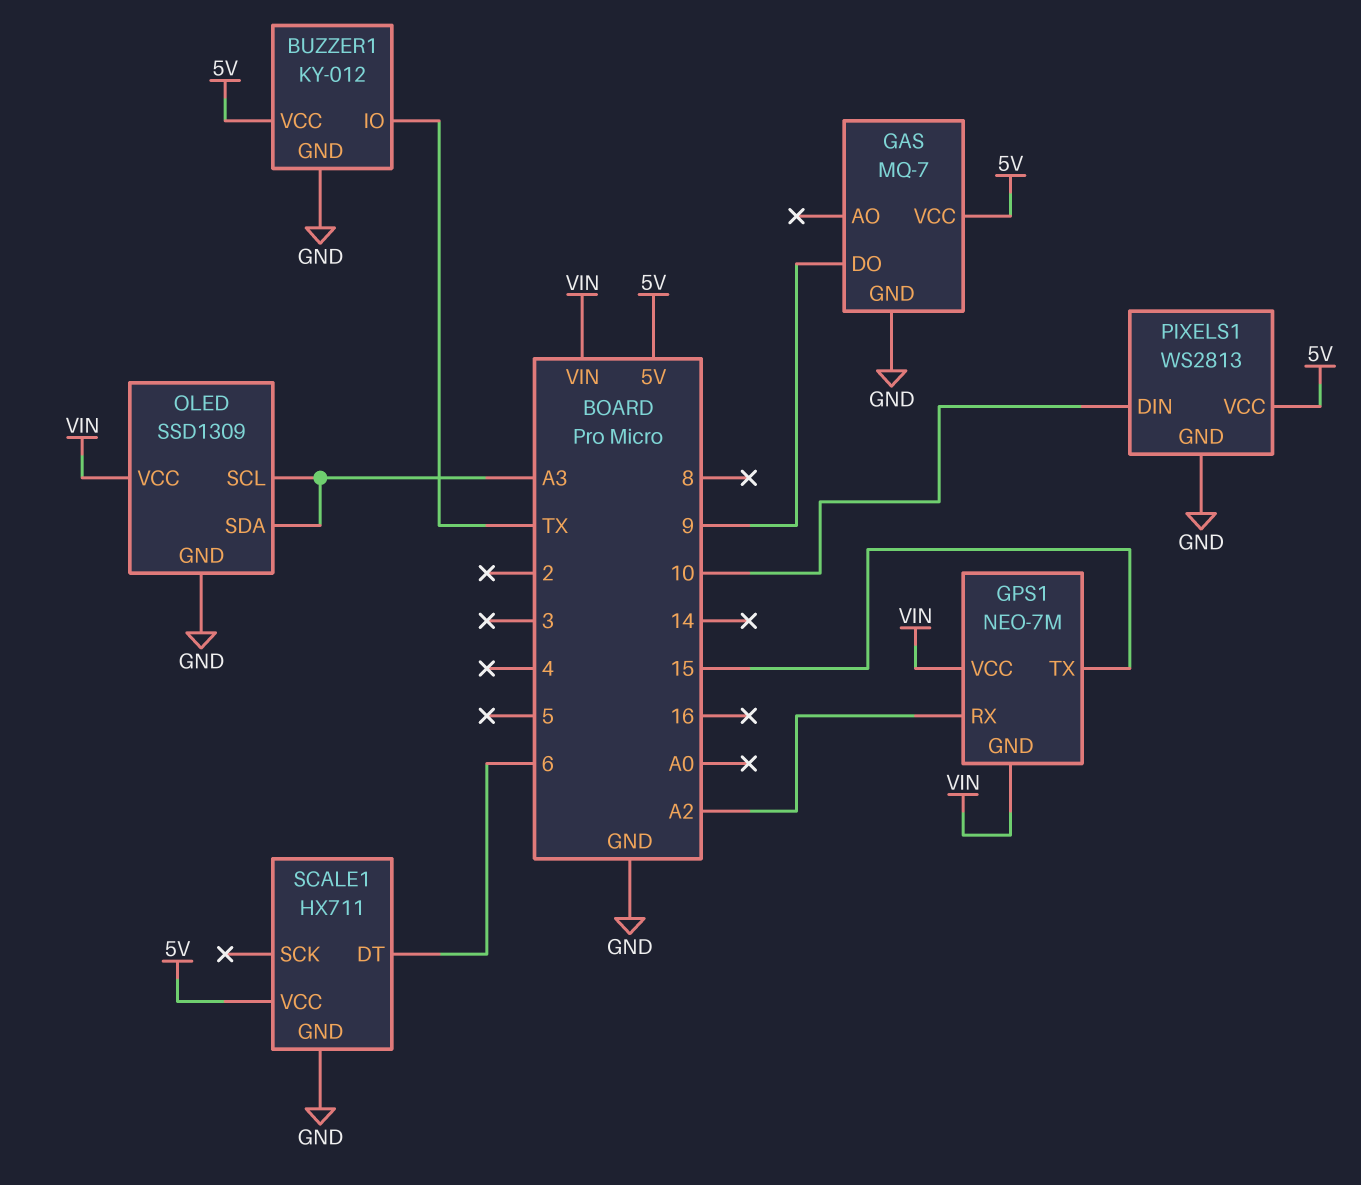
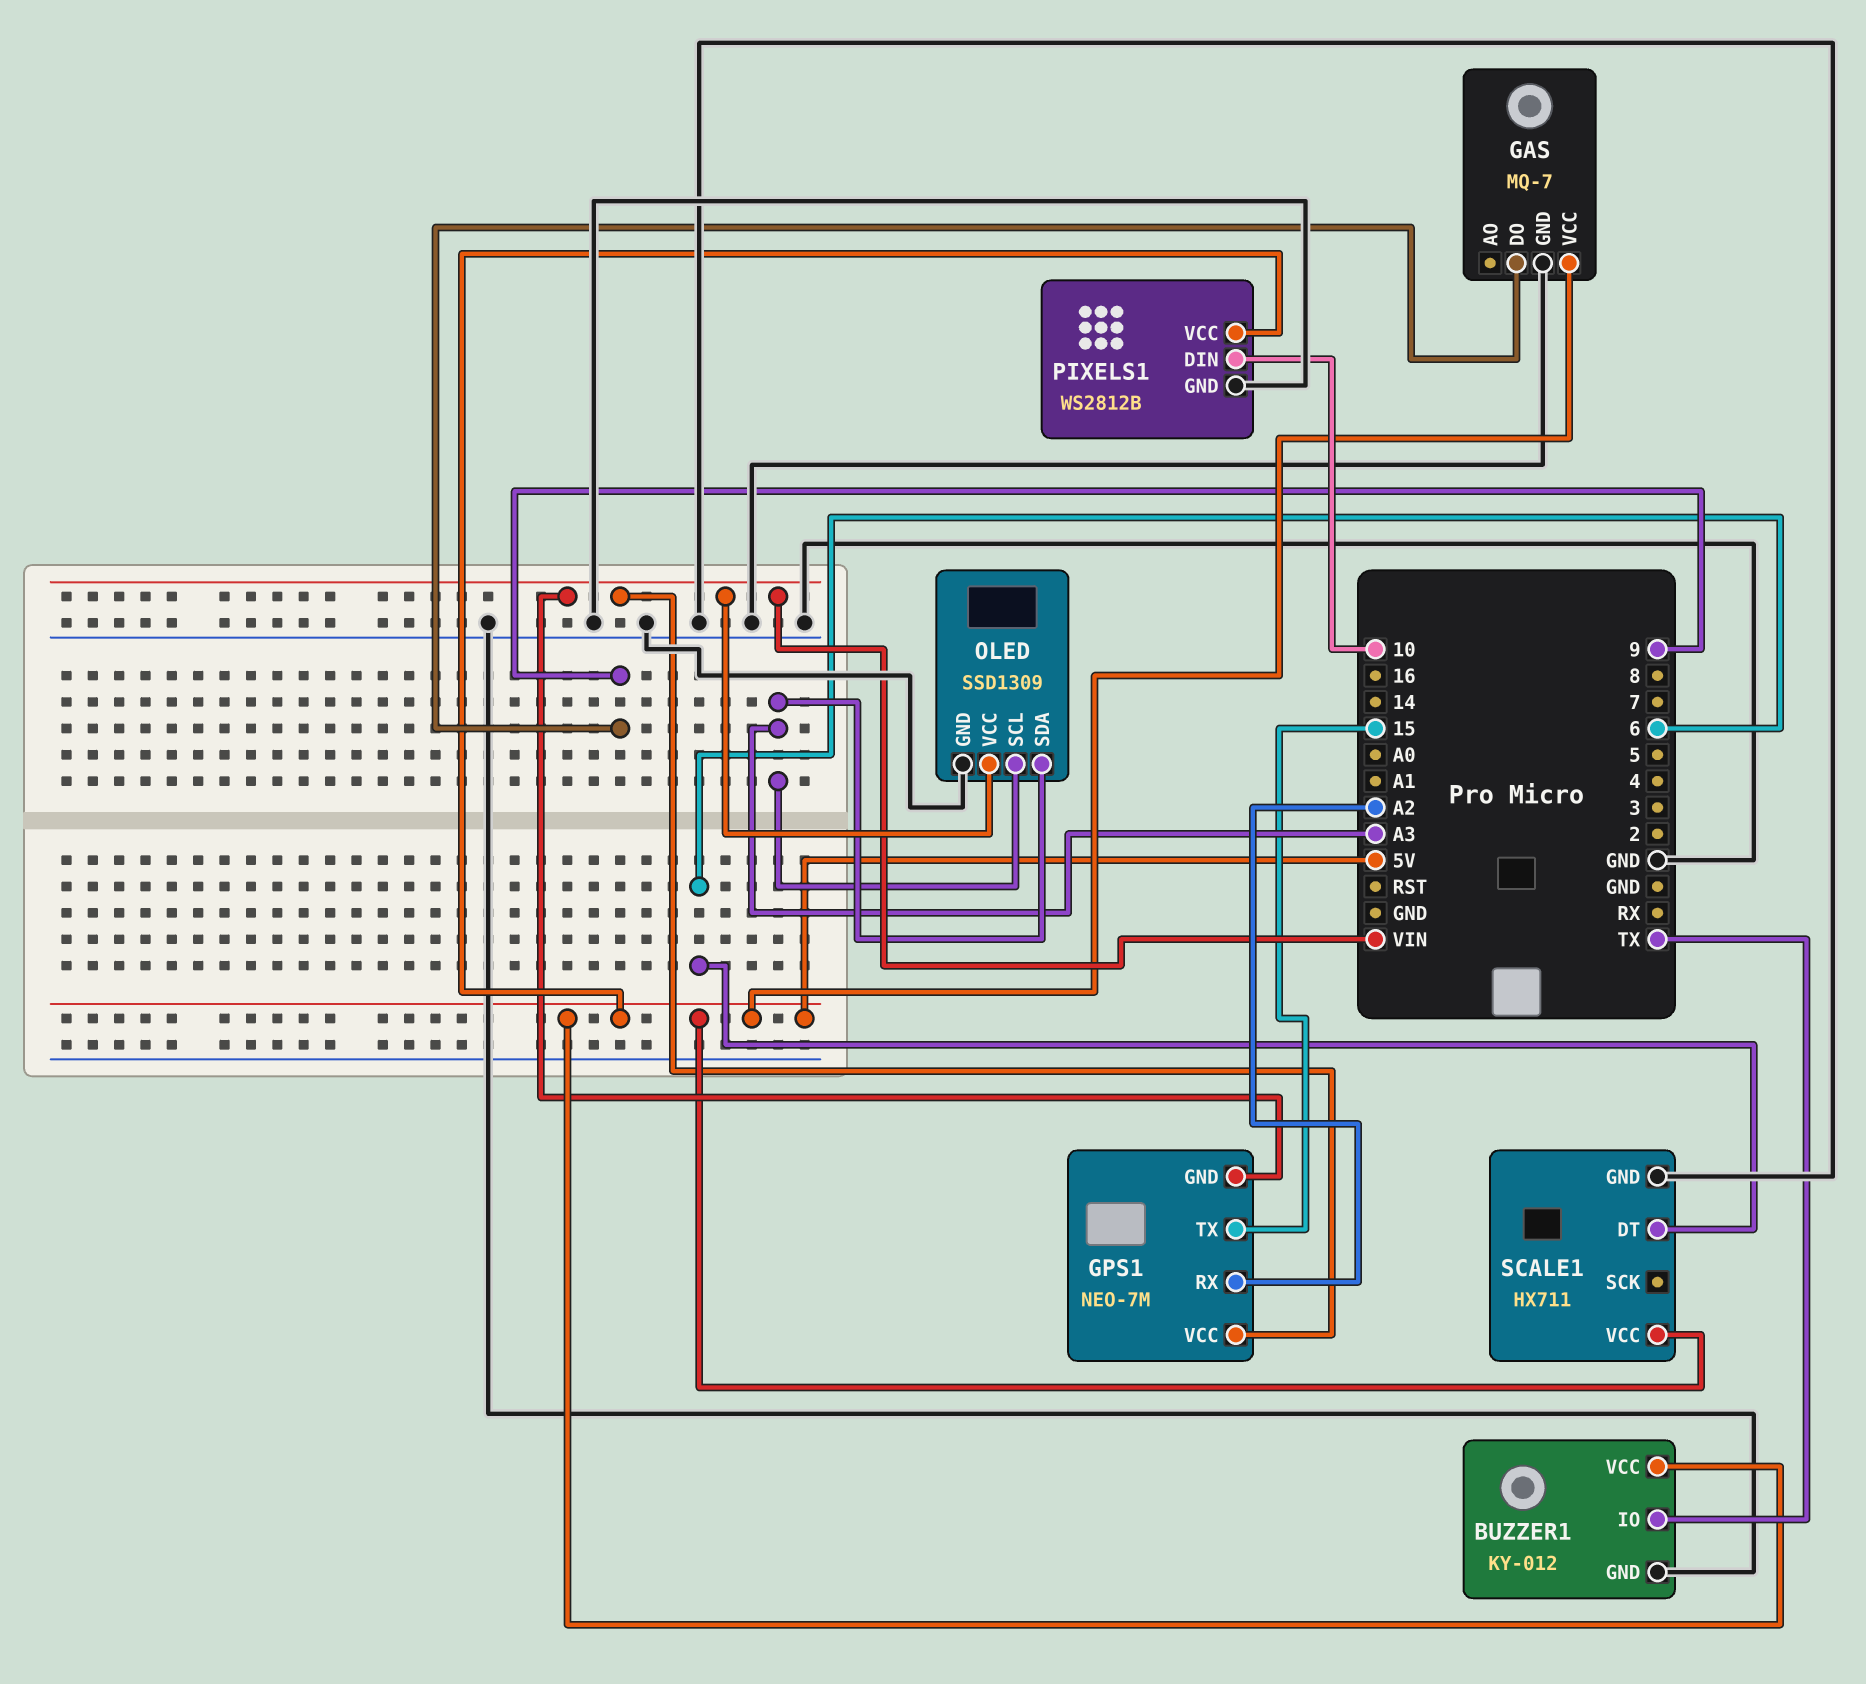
PIXELS1: WS2813 -> WS2812B

